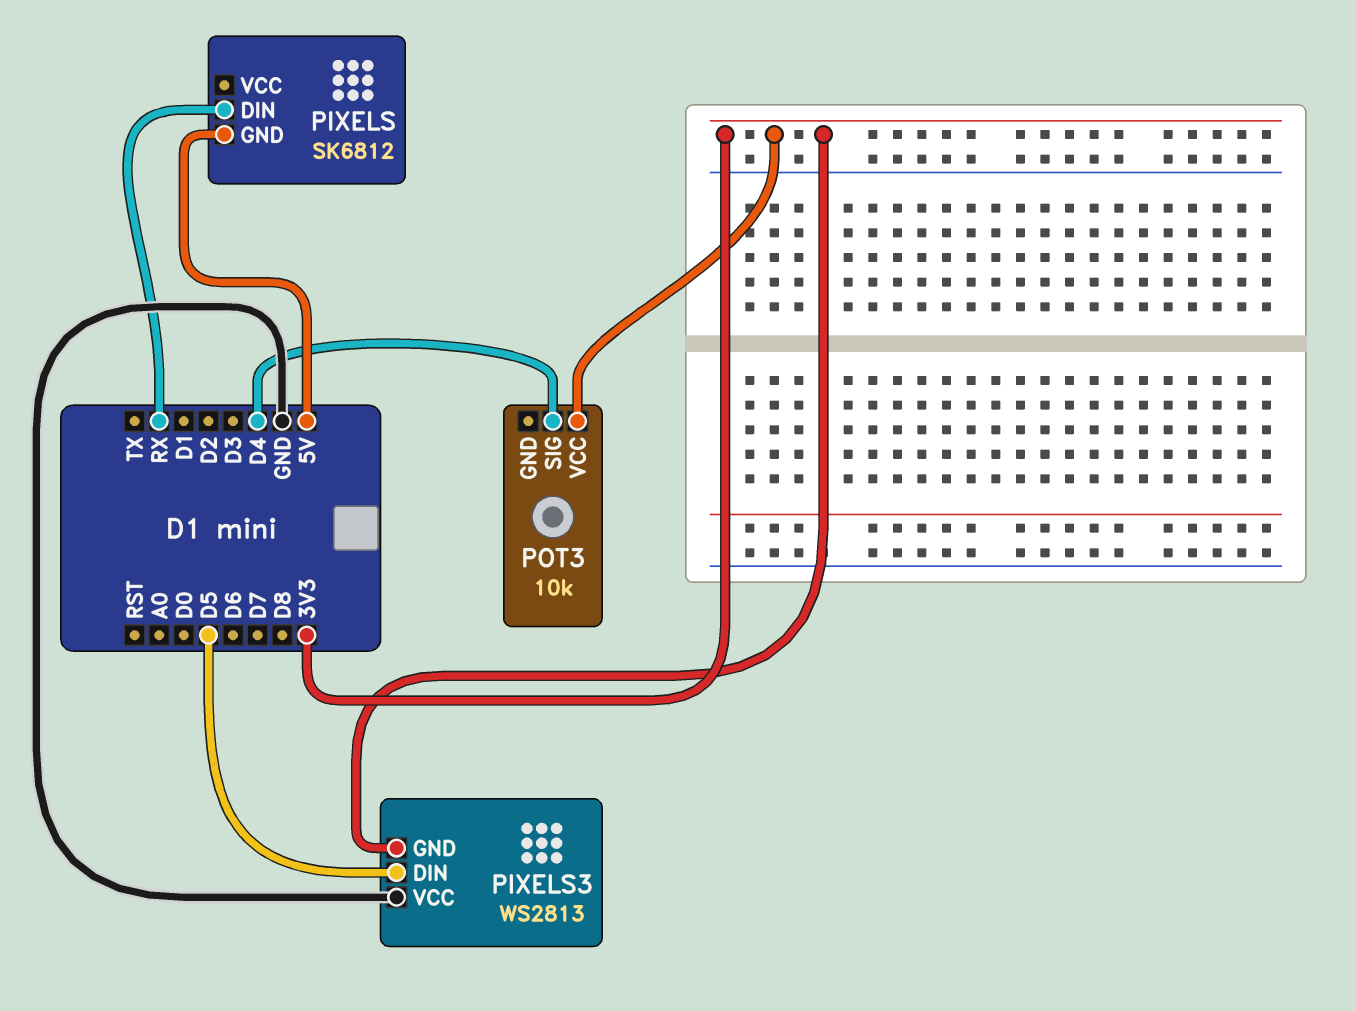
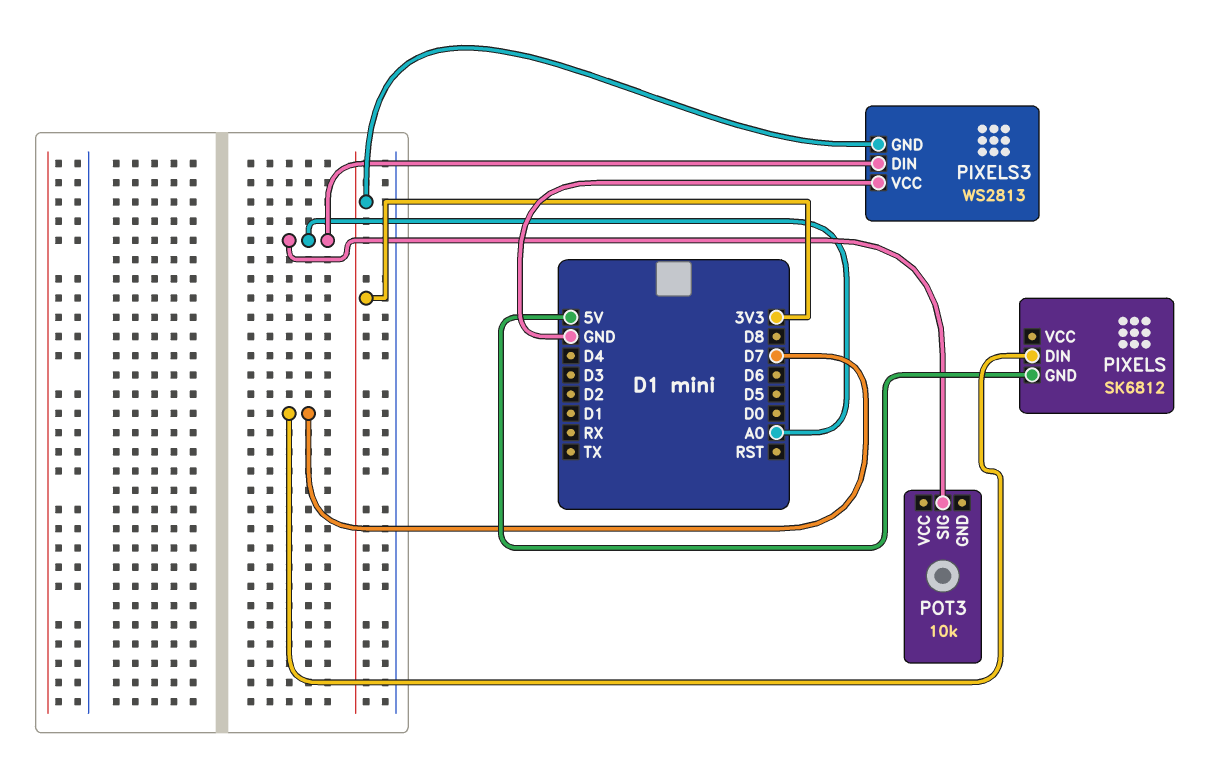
PIXELS pin DIN: RX -> D7
PIXELS3 pin DIN: D5 -> A0
POT3 pin SIG: D4 -> A0
POT3 pin VCC: 3V3 -> none

